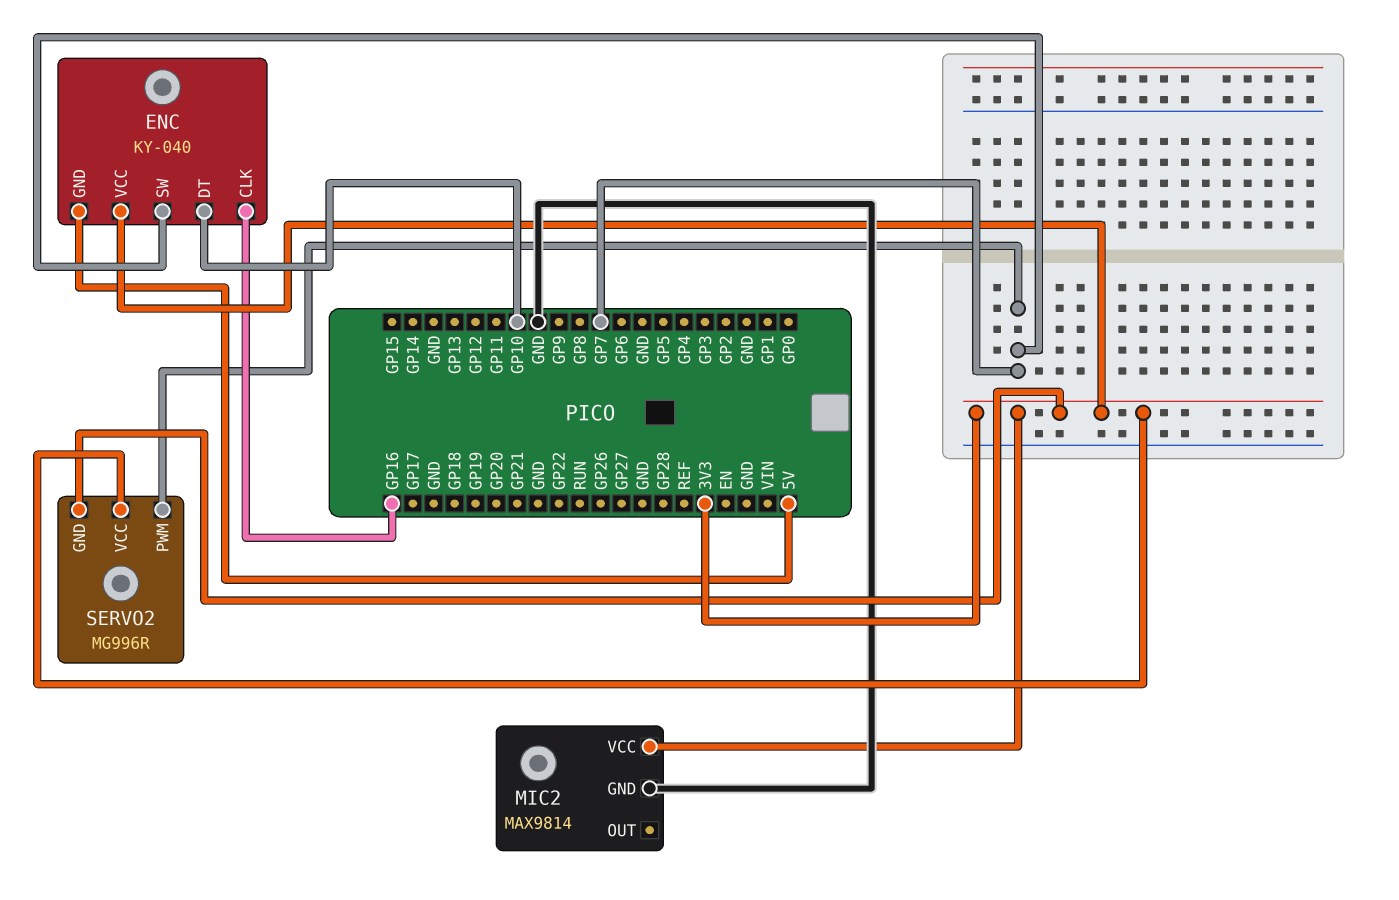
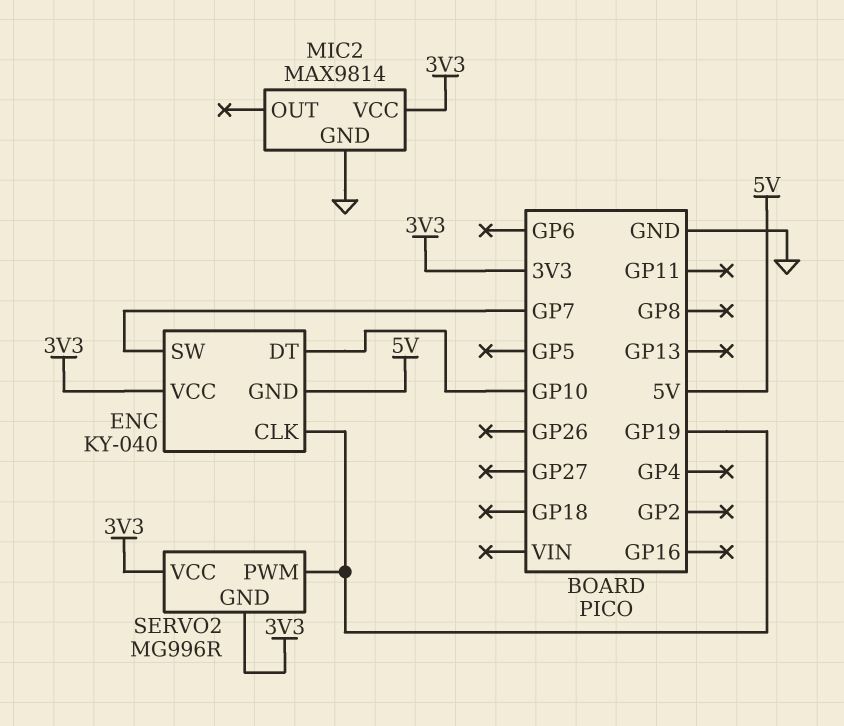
ENC pin CLK: GP16 -> GP19
SERVO2 pin PWM: GP7 -> GP19

